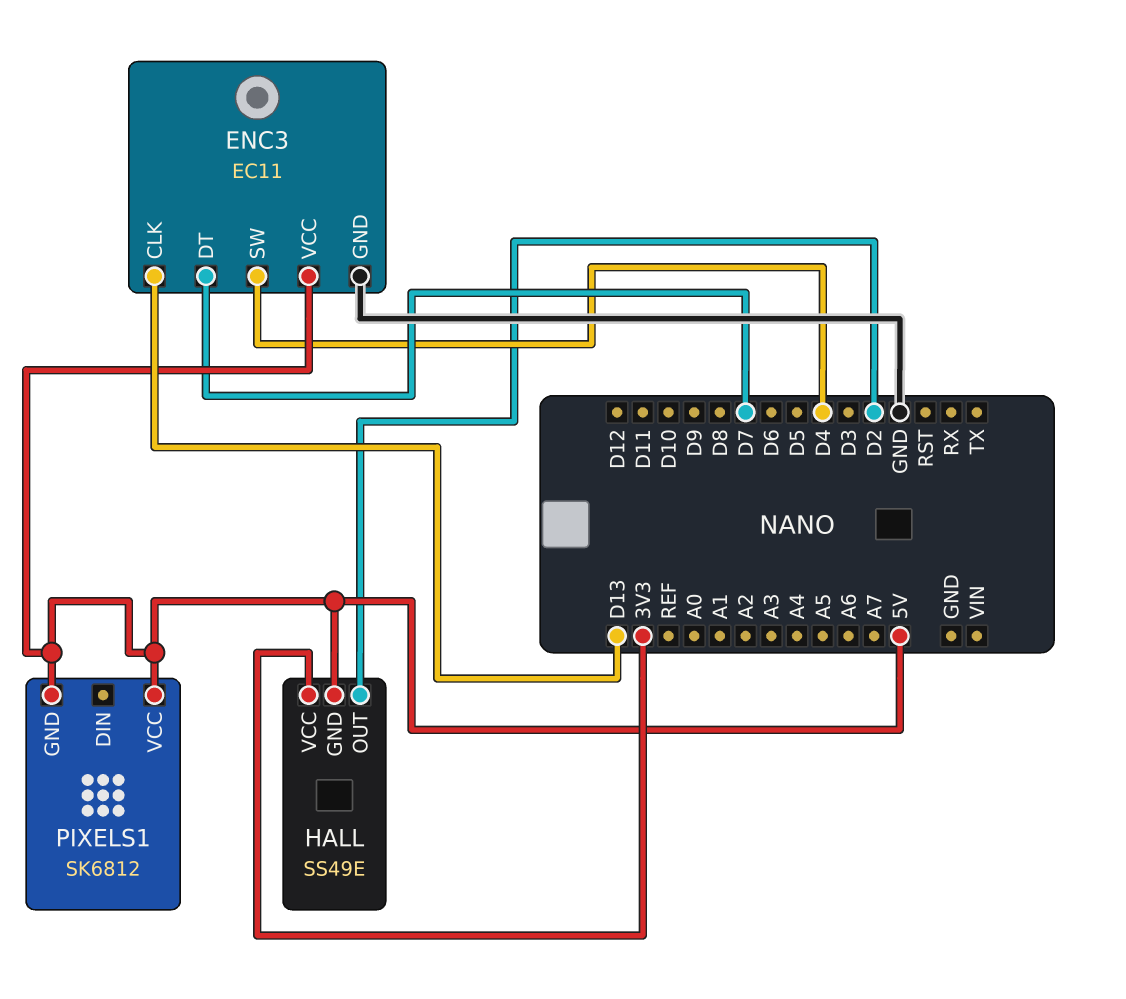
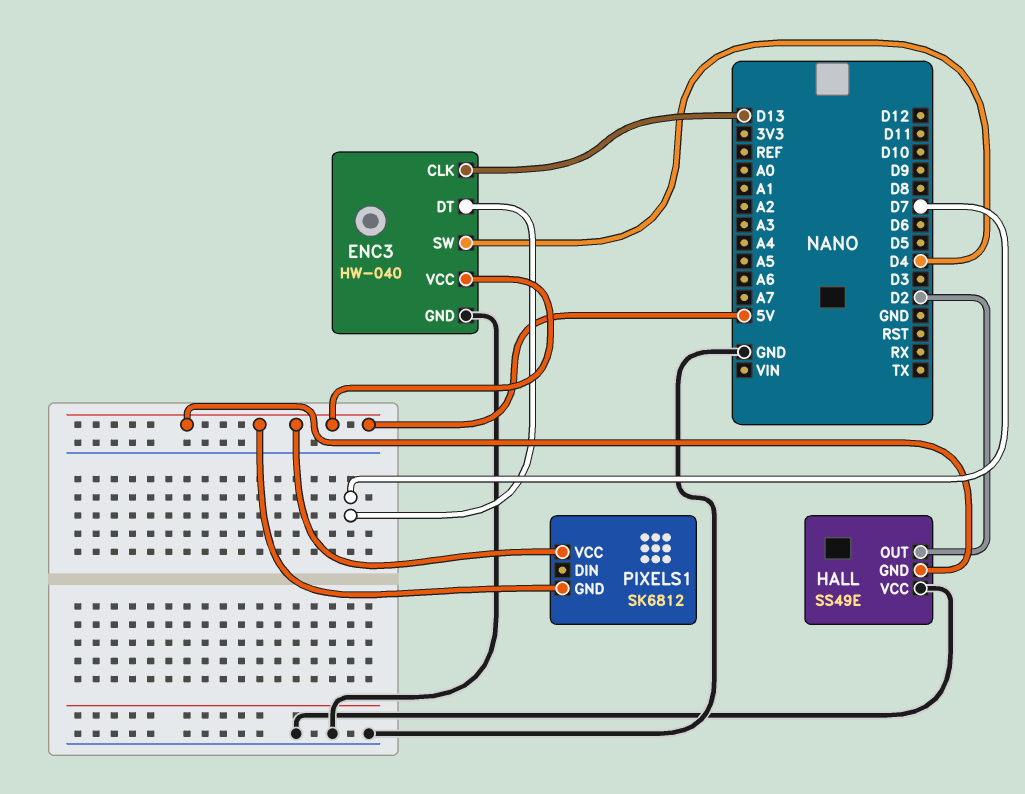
ENC3: EC11 -> HW-040
HALL pin VCC: 3V3 -> GND

